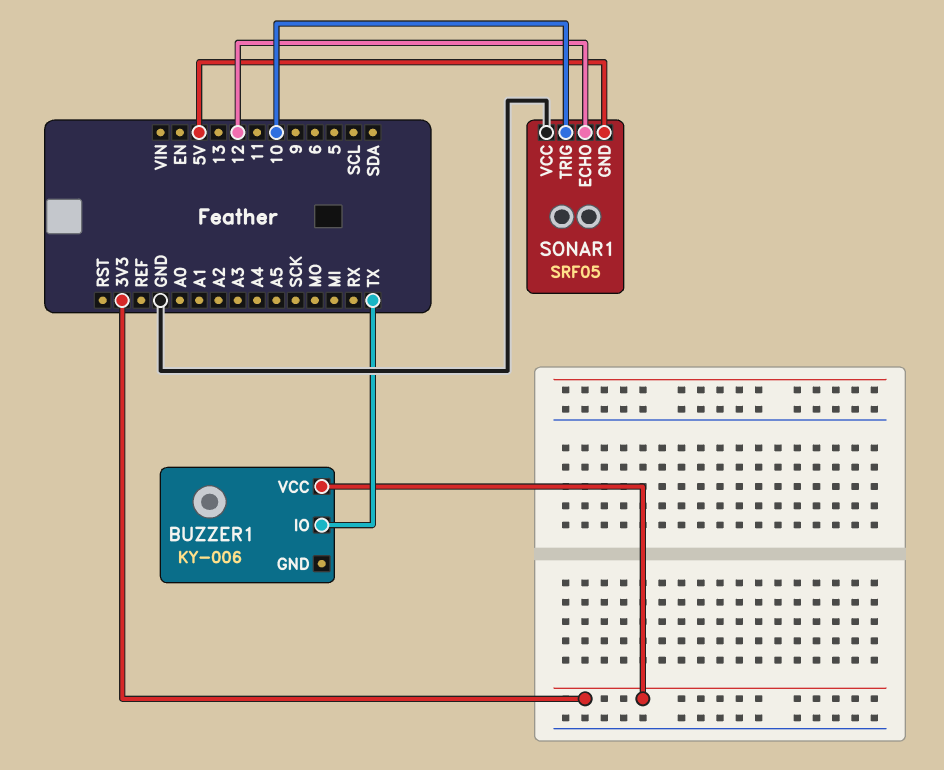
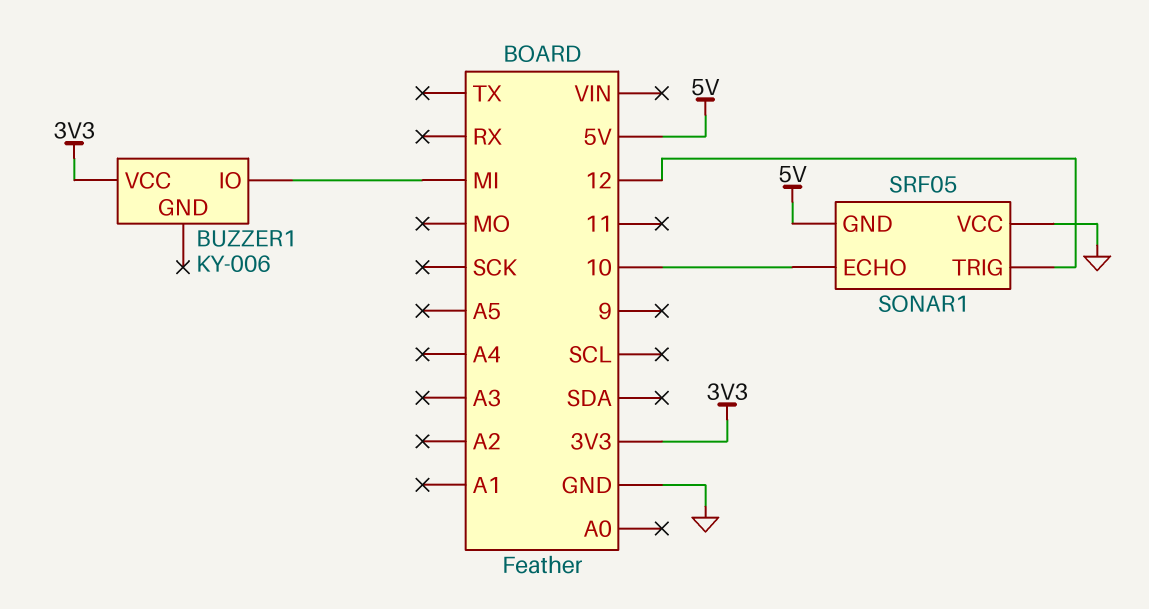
BUZZER1 pin IO: TX -> MI
SONAR1 pin ECHO: 12 -> 10
SONAR1 pin TRIG: 10 -> 12

